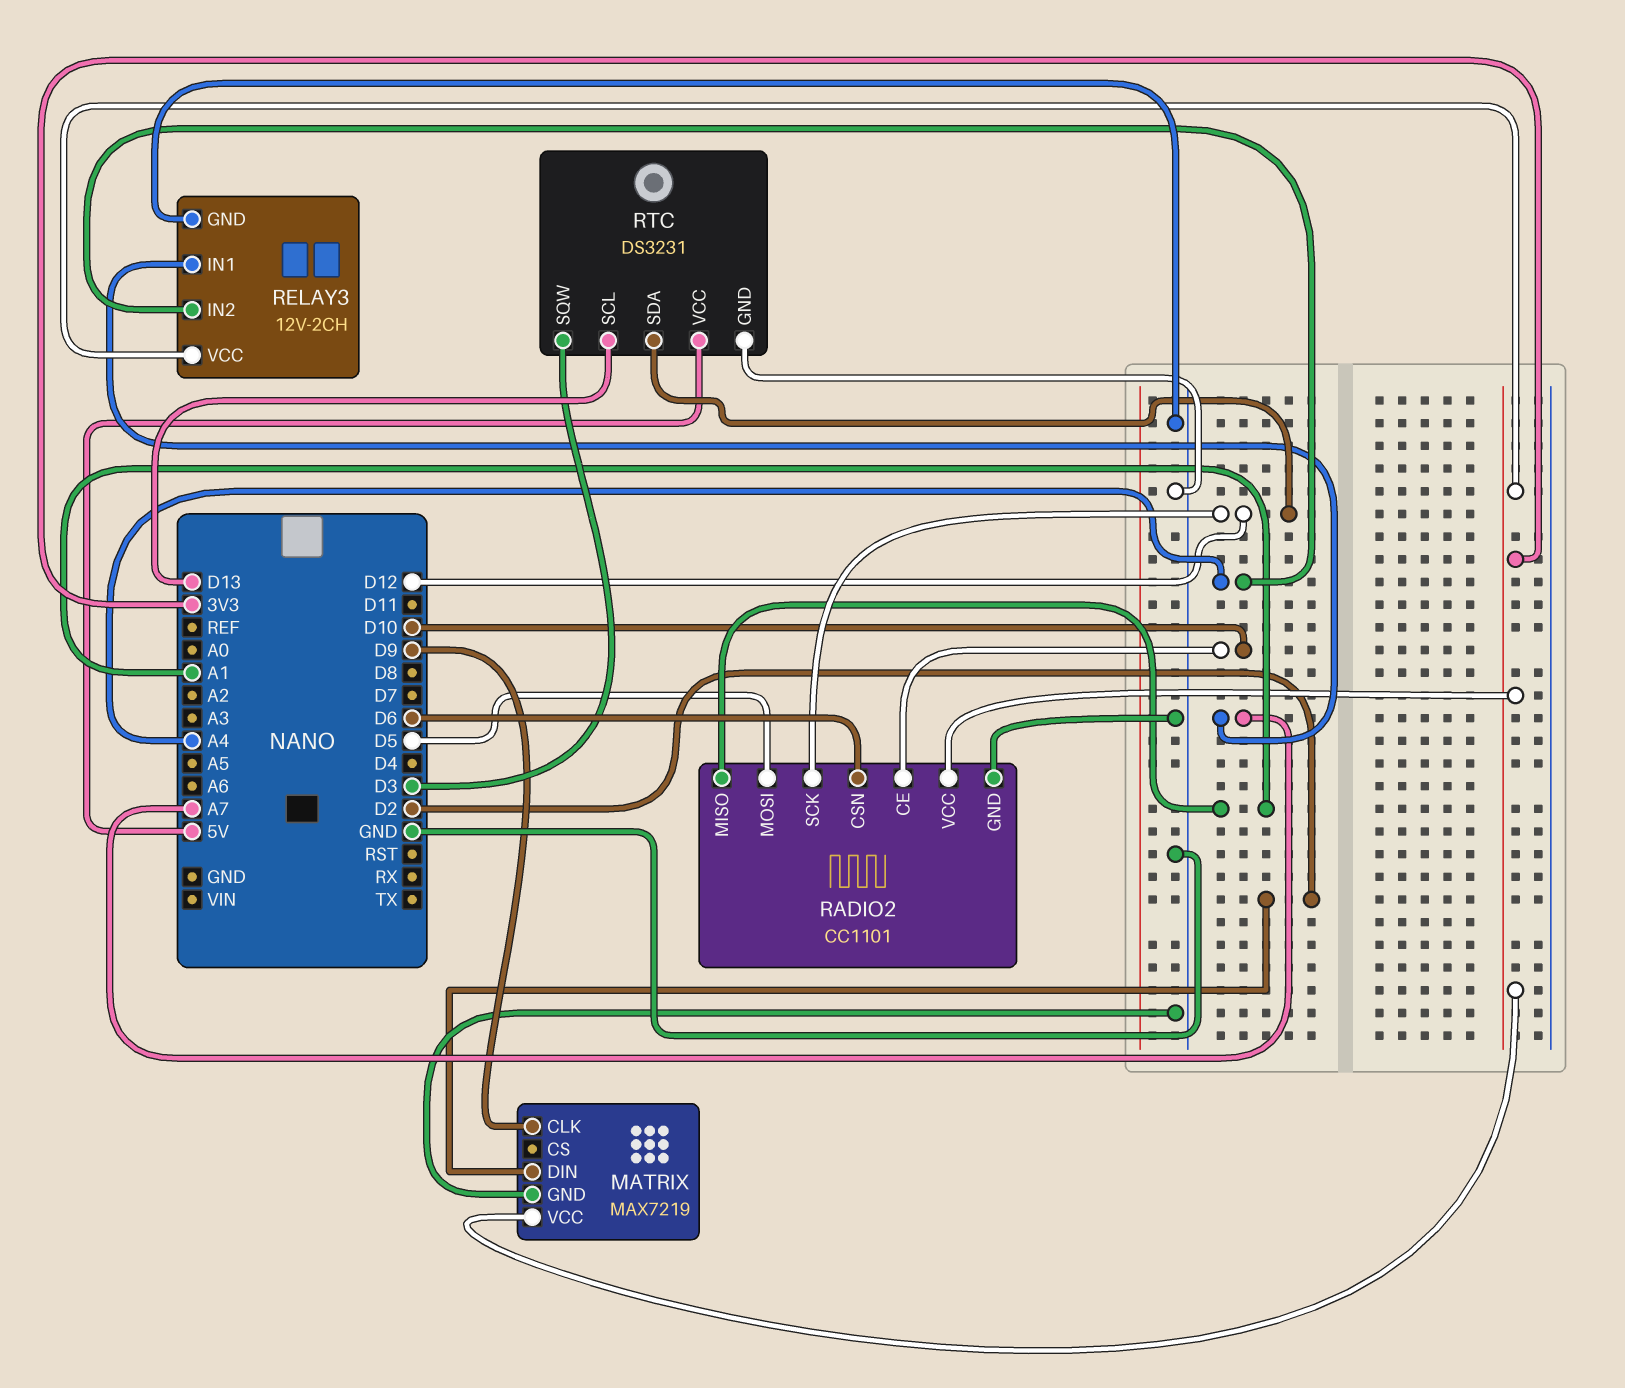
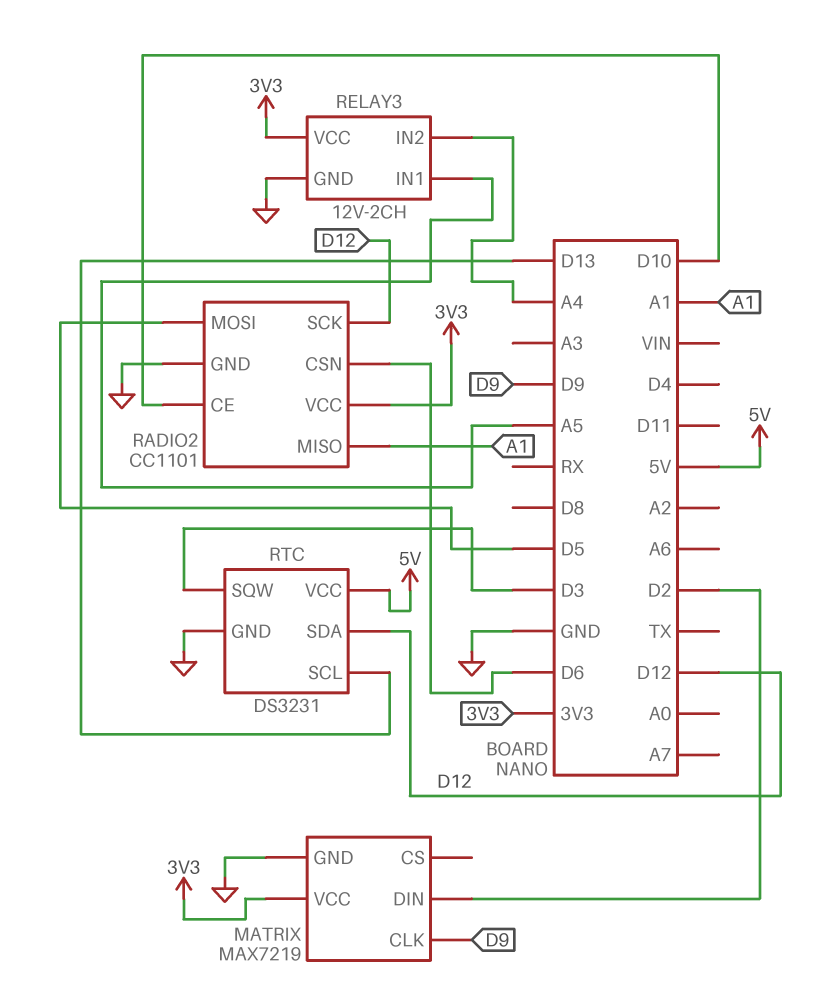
RELAY3 pin IN1: A7 -> A5

